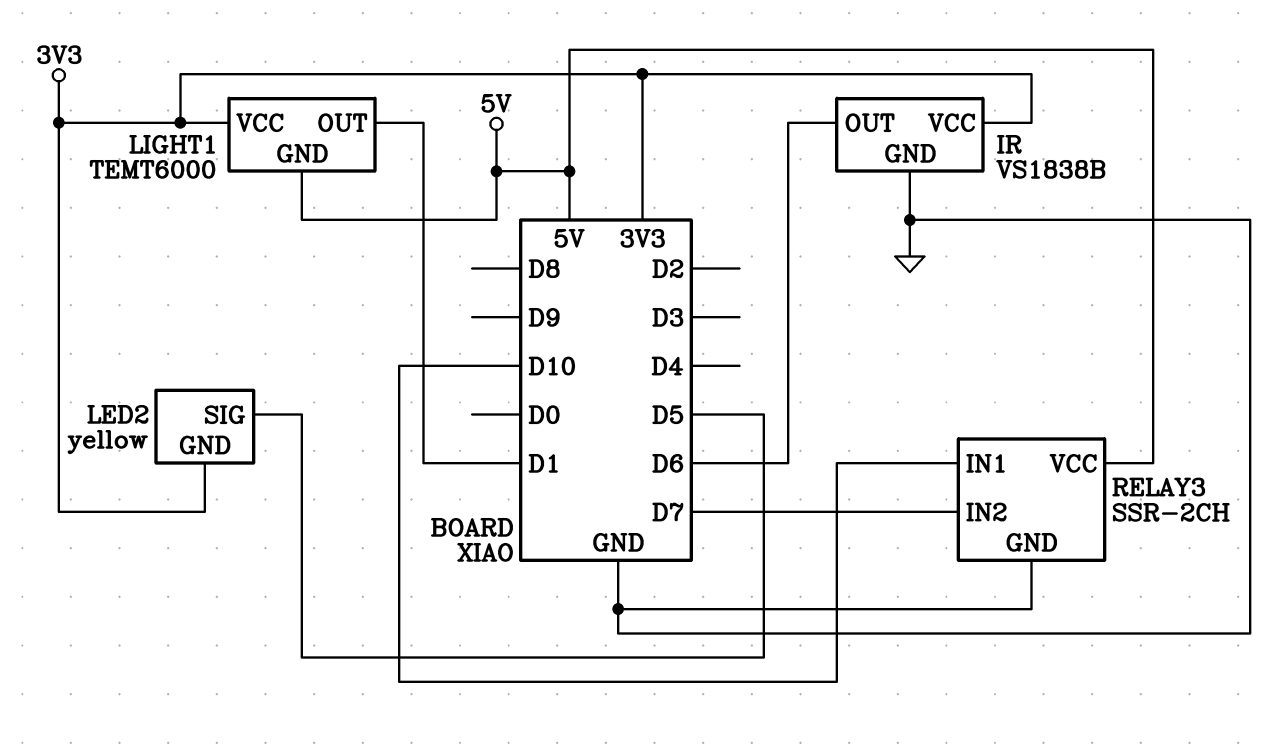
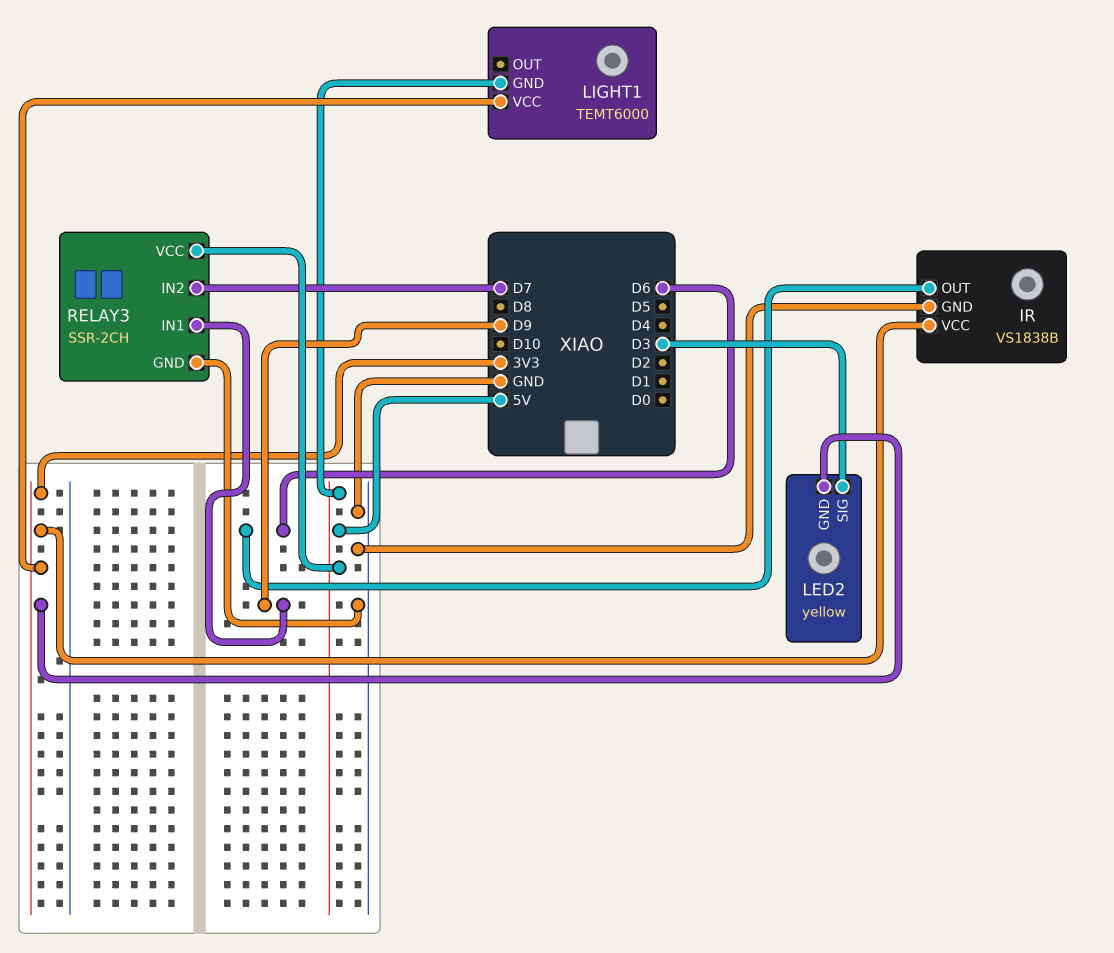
LED2 pin SIG: D5 -> D3
LIGHT1 pin OUT: D1 -> none
RELAY3 pin IN1: D10 -> D9

